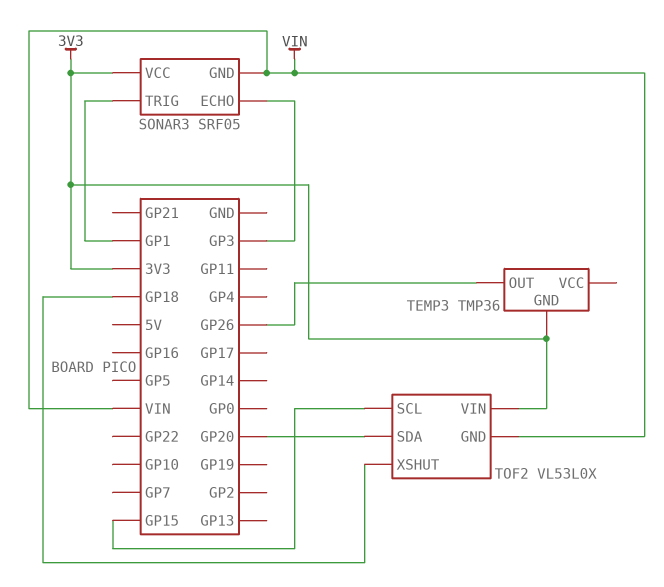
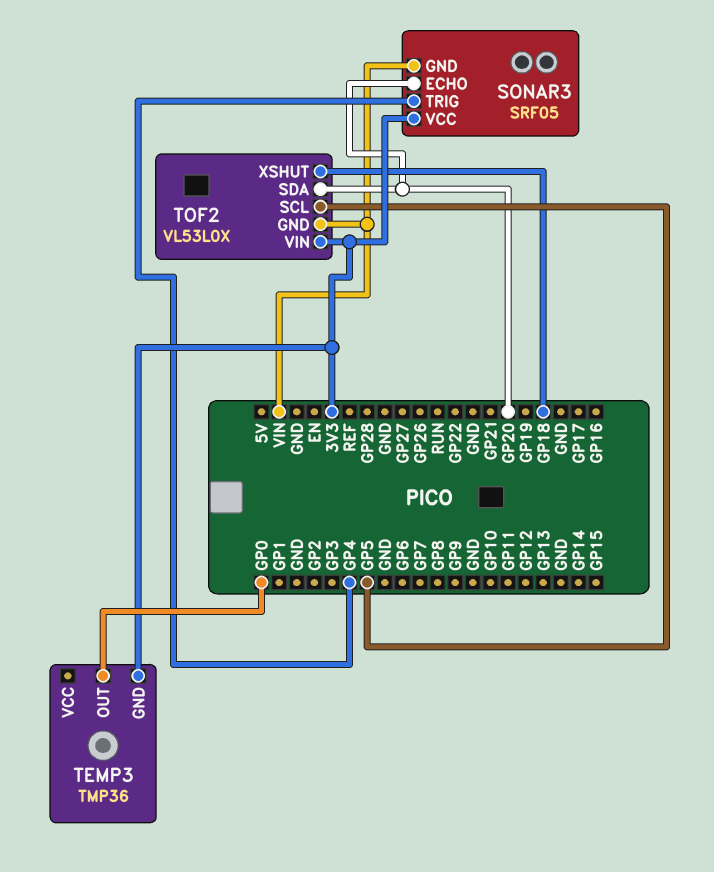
SONAR3 pin ECHO: GP3 -> GP20
SONAR3 pin TRIG: GP1 -> GP4
TEMP3 pin OUT: GP26 -> GP0
TOF2 pin SCL: GP15 -> GP5

